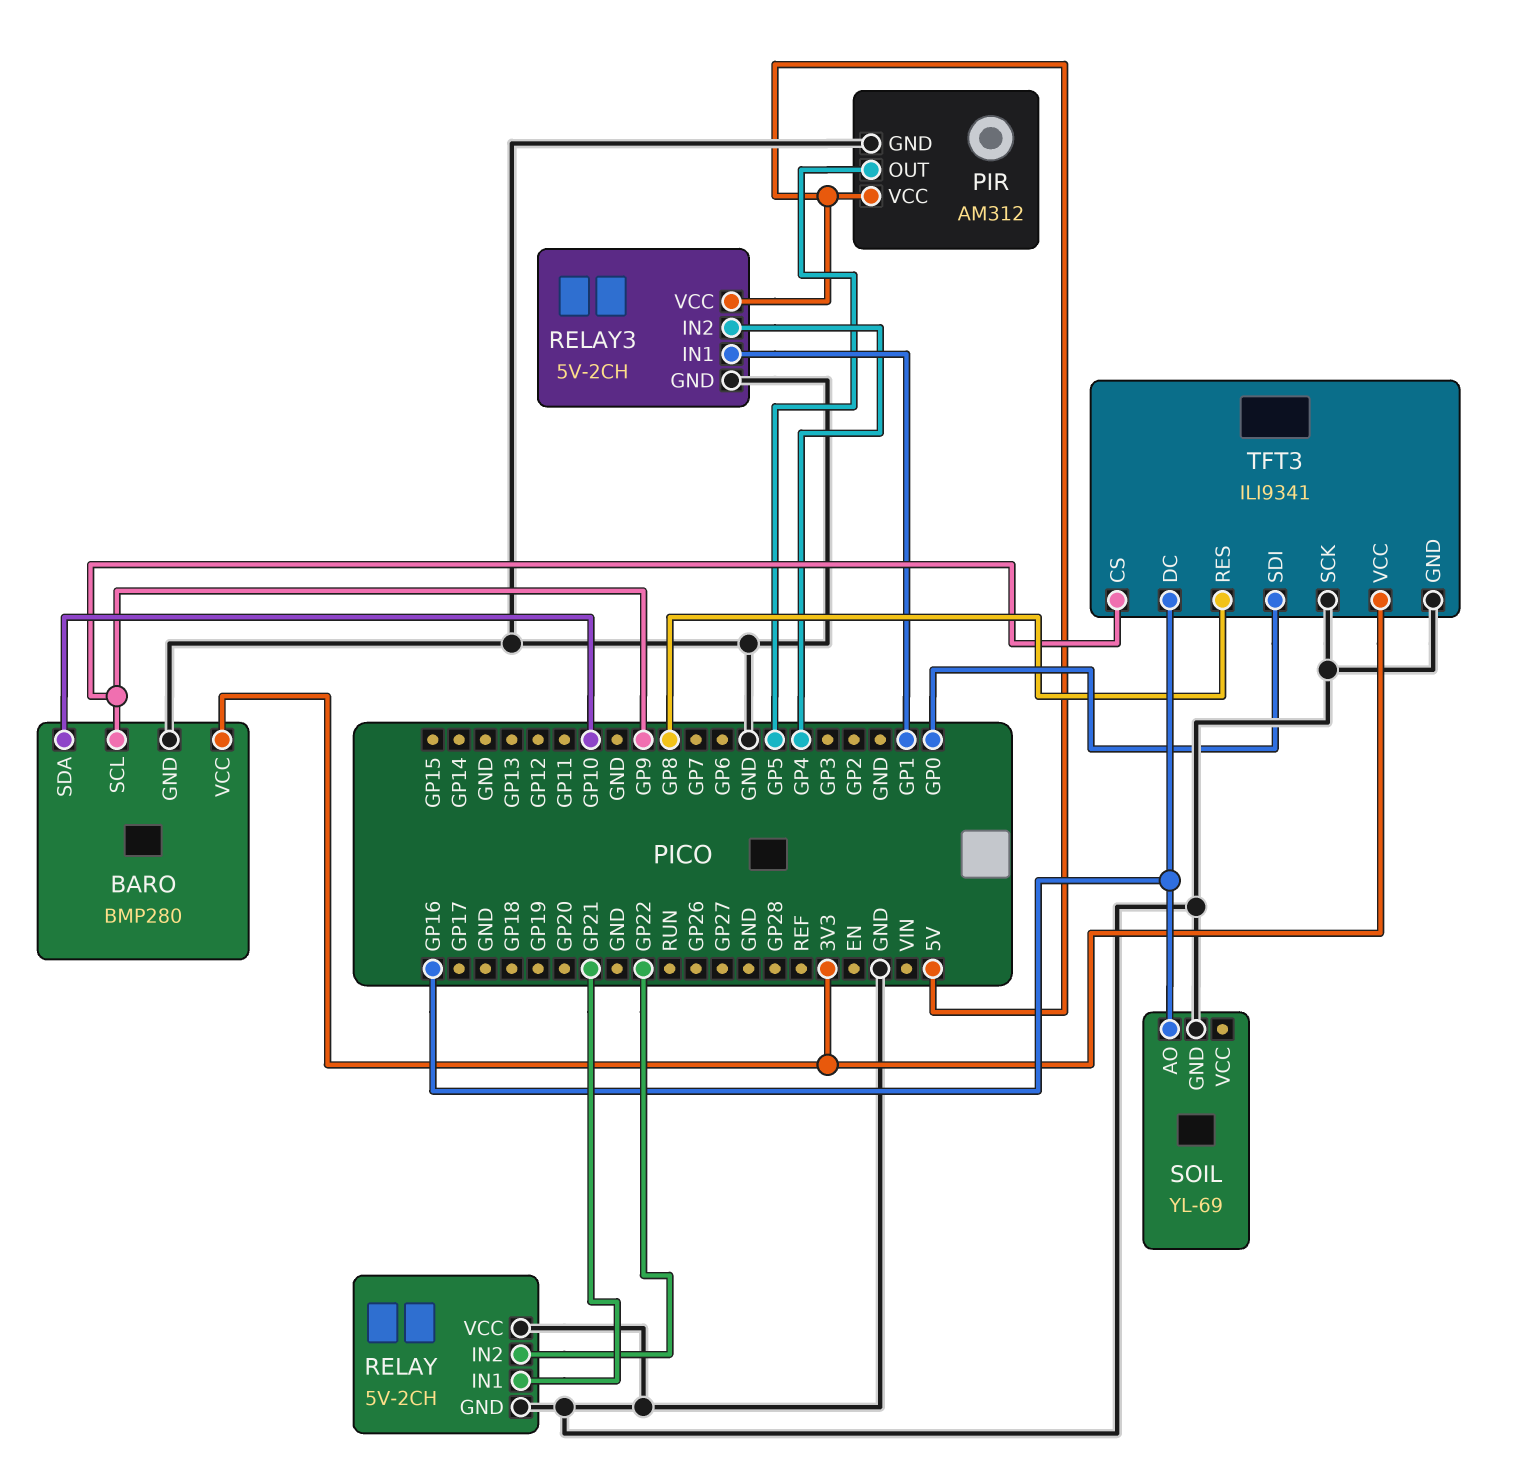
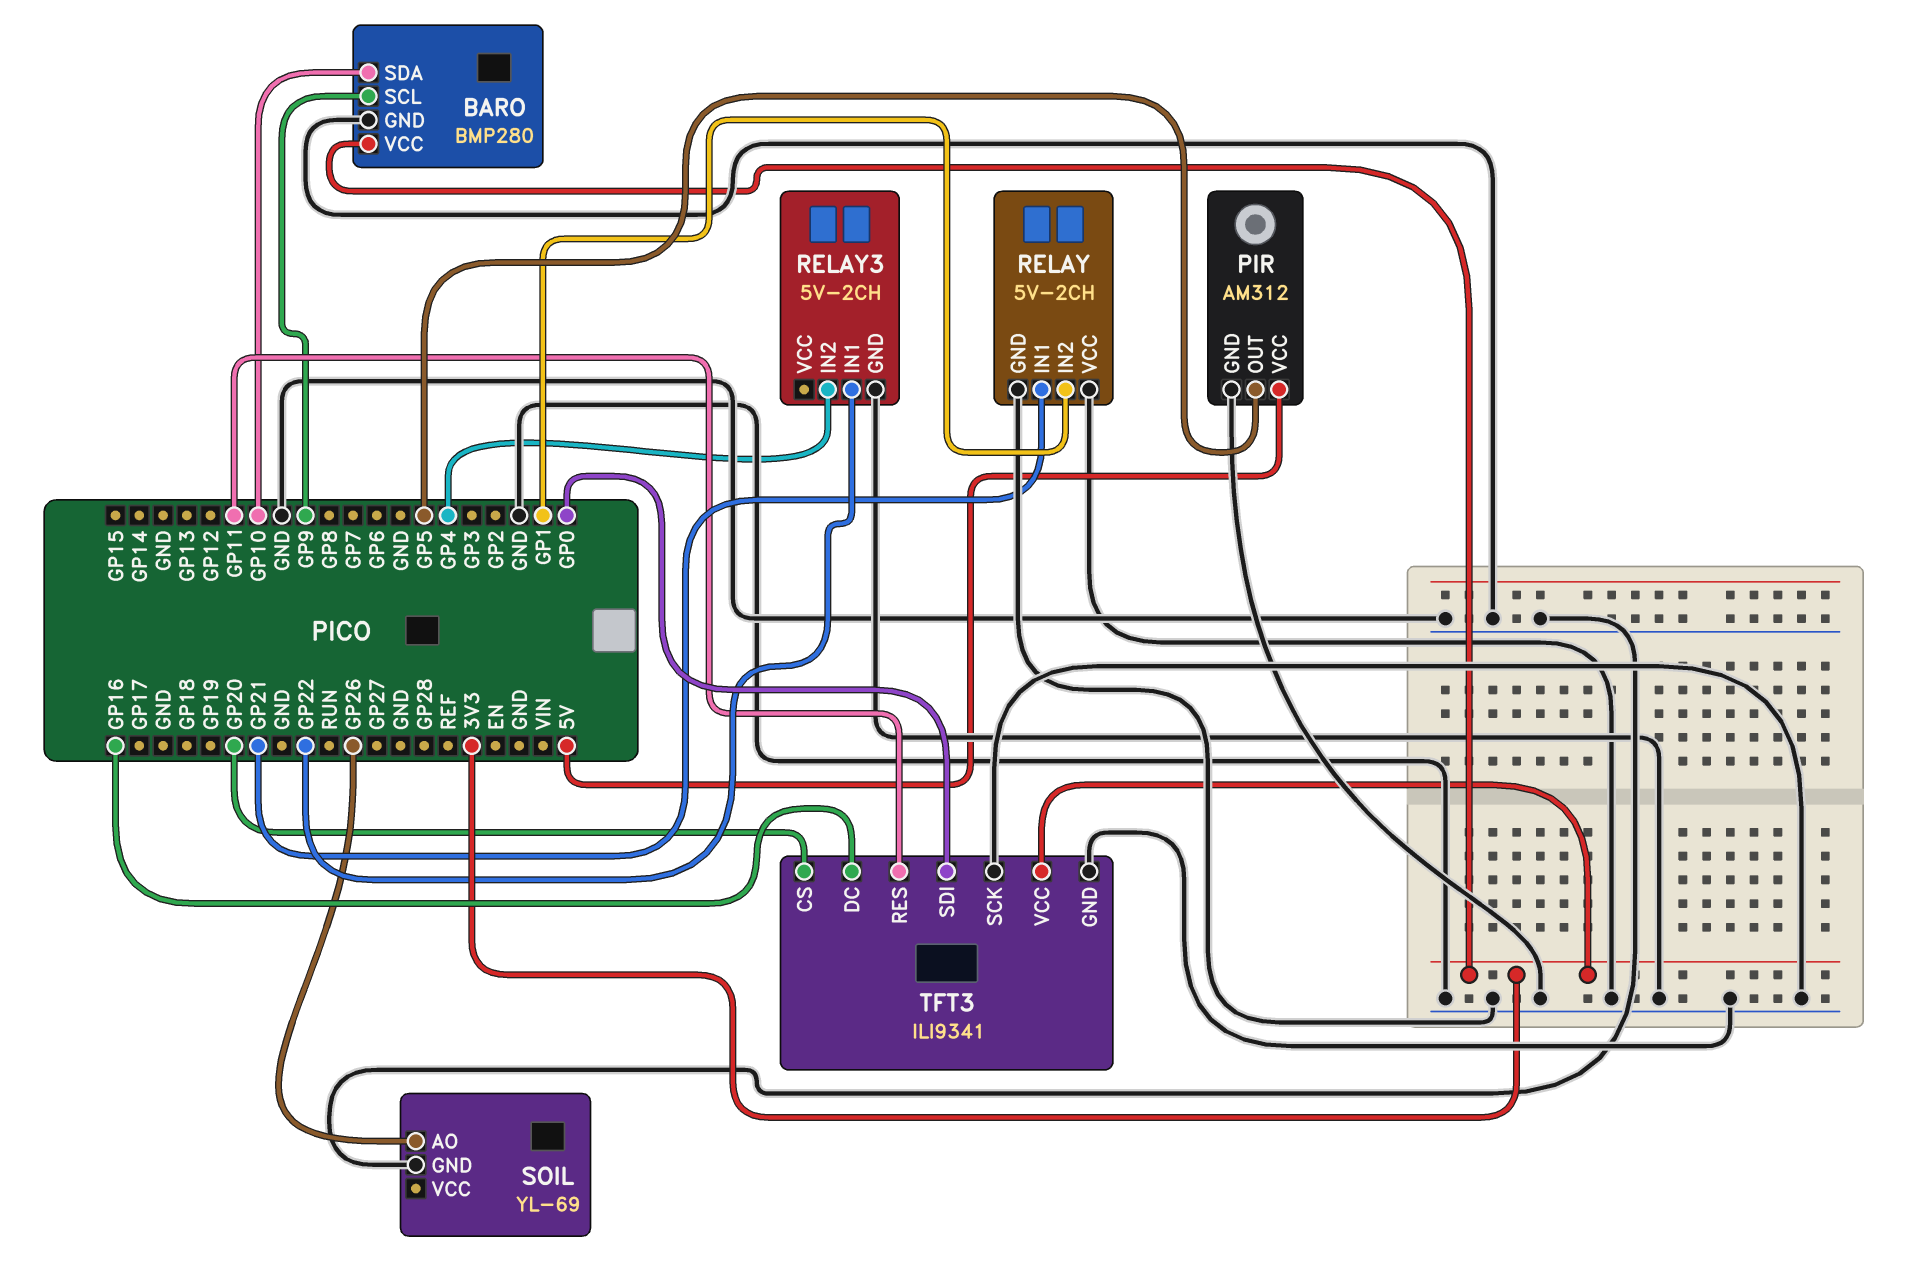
RELAY pin IN2: GP22 -> GP1
RELAY3 pin IN1: GP1 -> GP22
RELAY3 pin VCC: 5V -> none
SOIL pin AO: GP16 -> GP26
TFT3 pin CS: GP9 -> GP20
TFT3 pin RES: GP8 -> GP11

